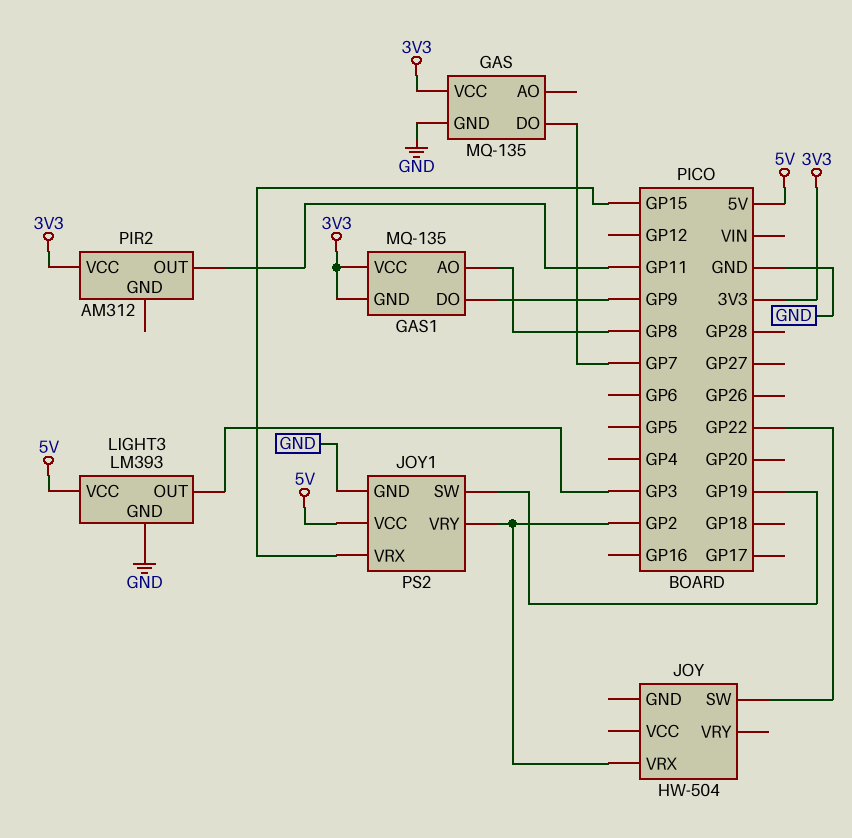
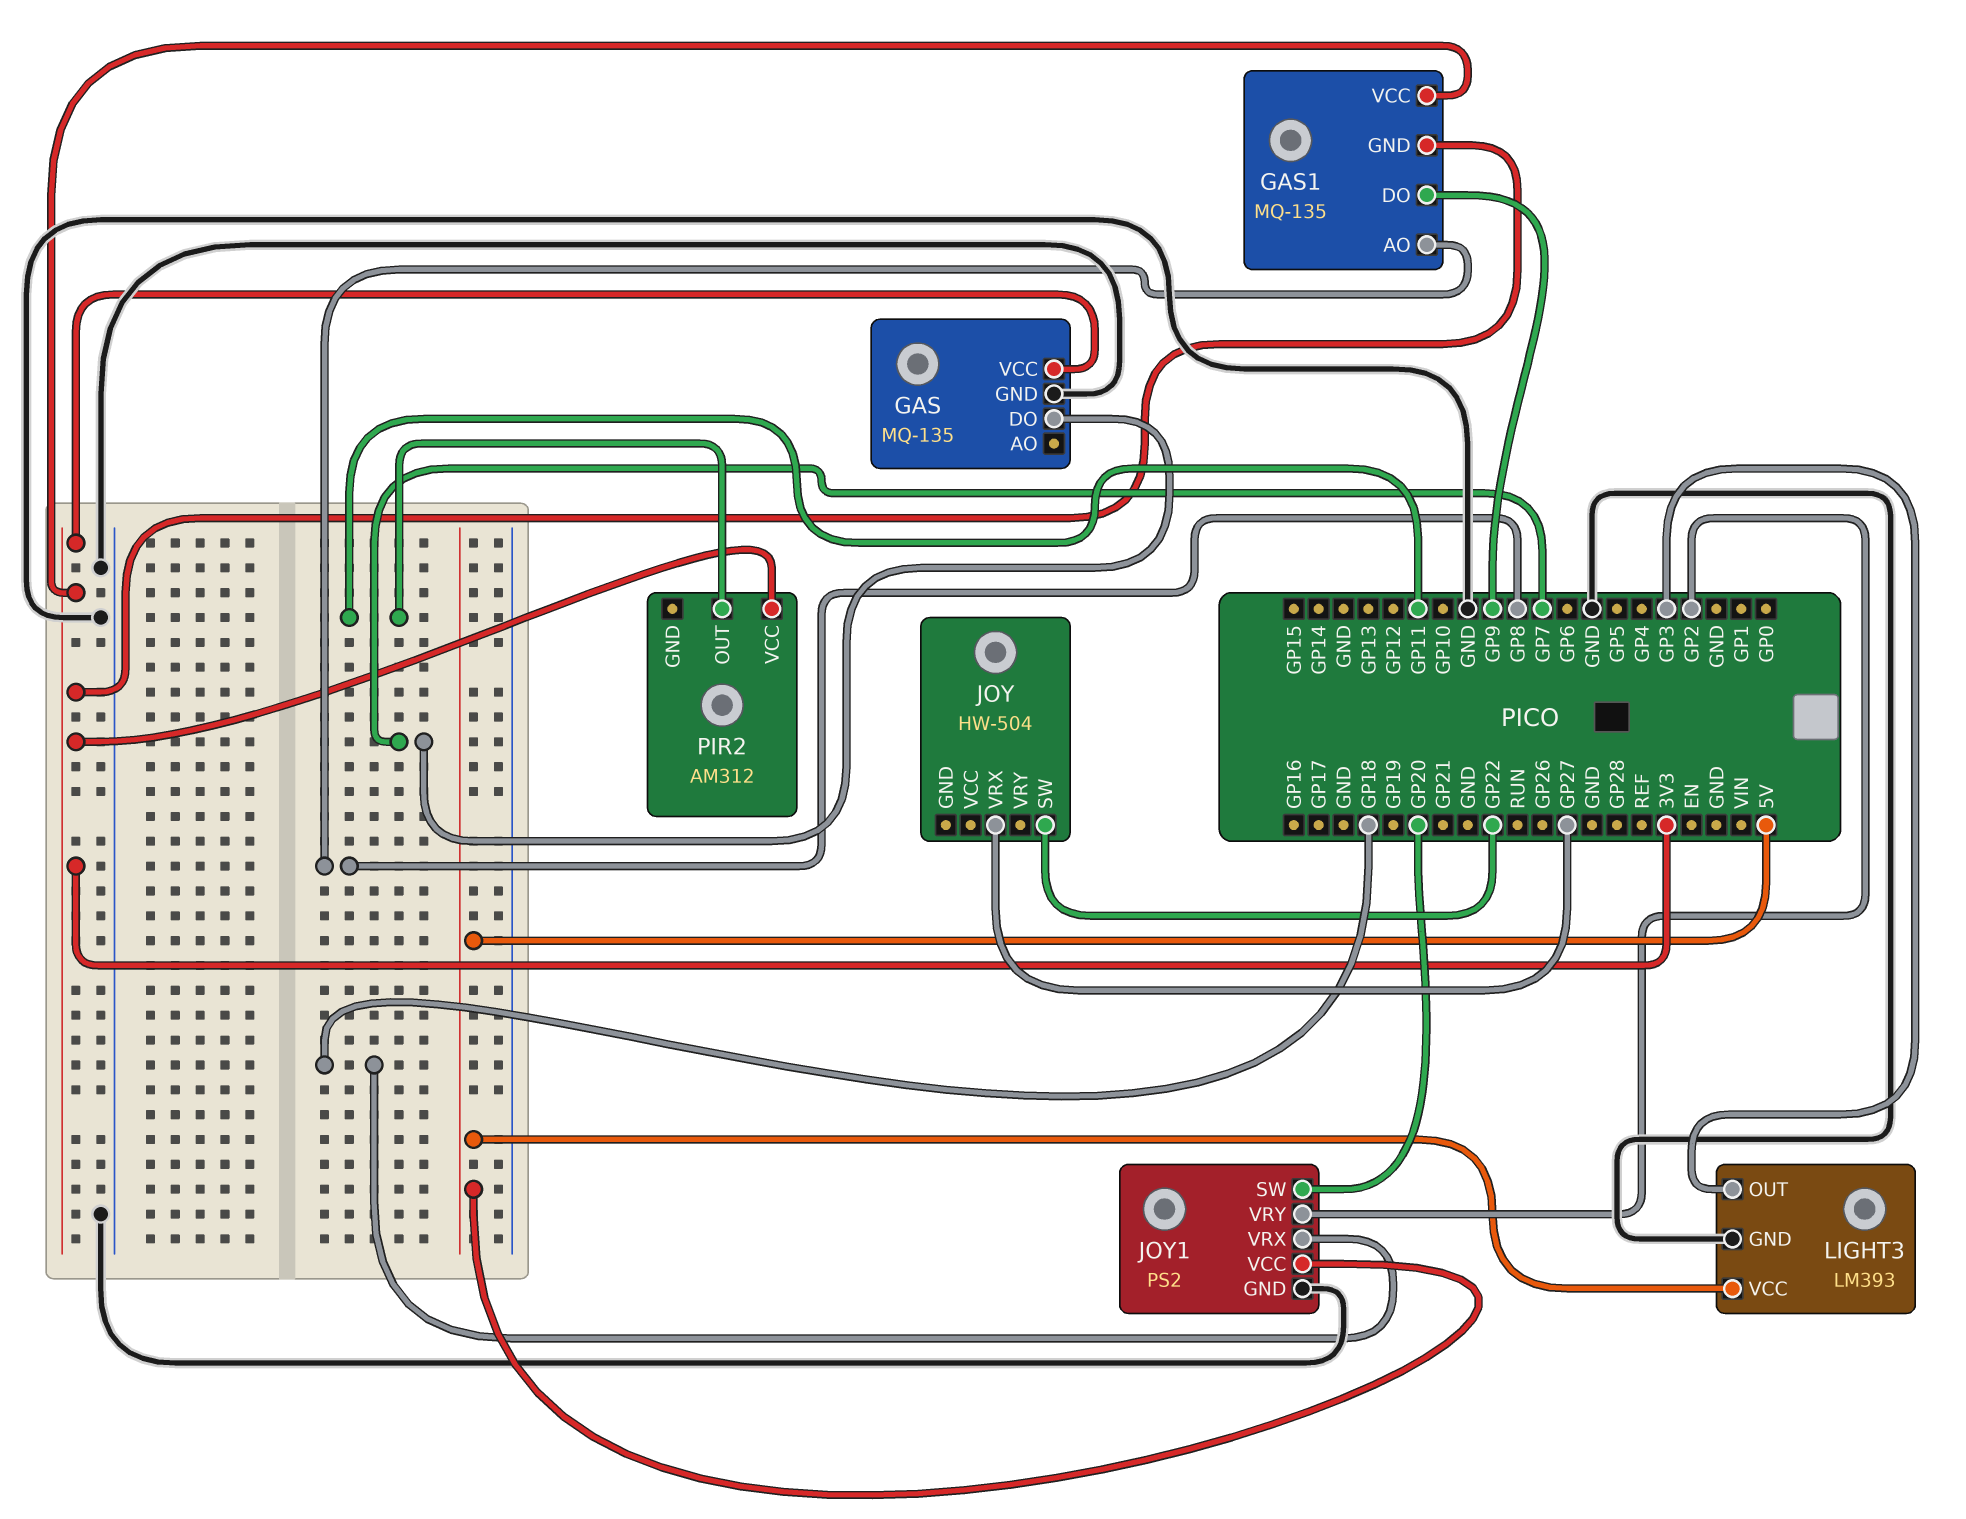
JOY pin VRX: GP2 -> GP27
JOY1 pin SW: GP19 -> GP20
JOY1 pin VRX: GP15 -> GP18

